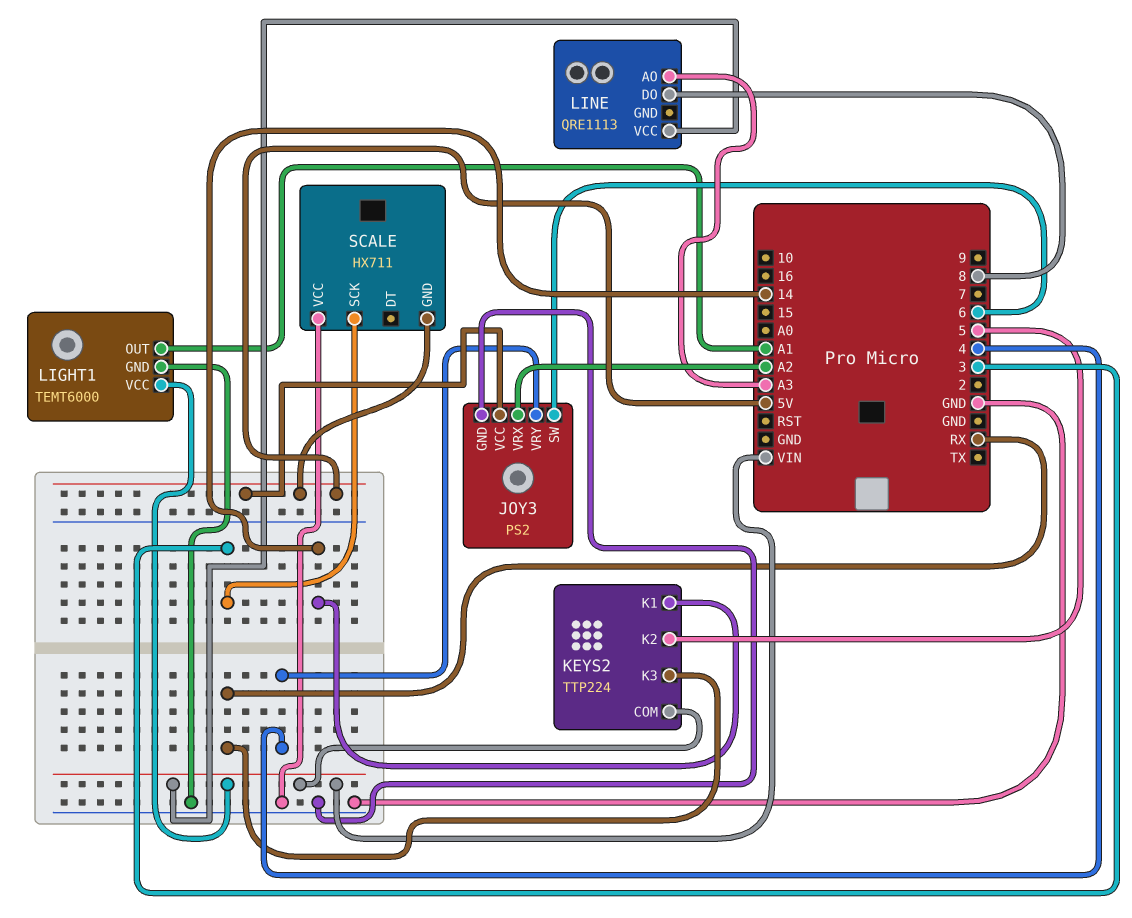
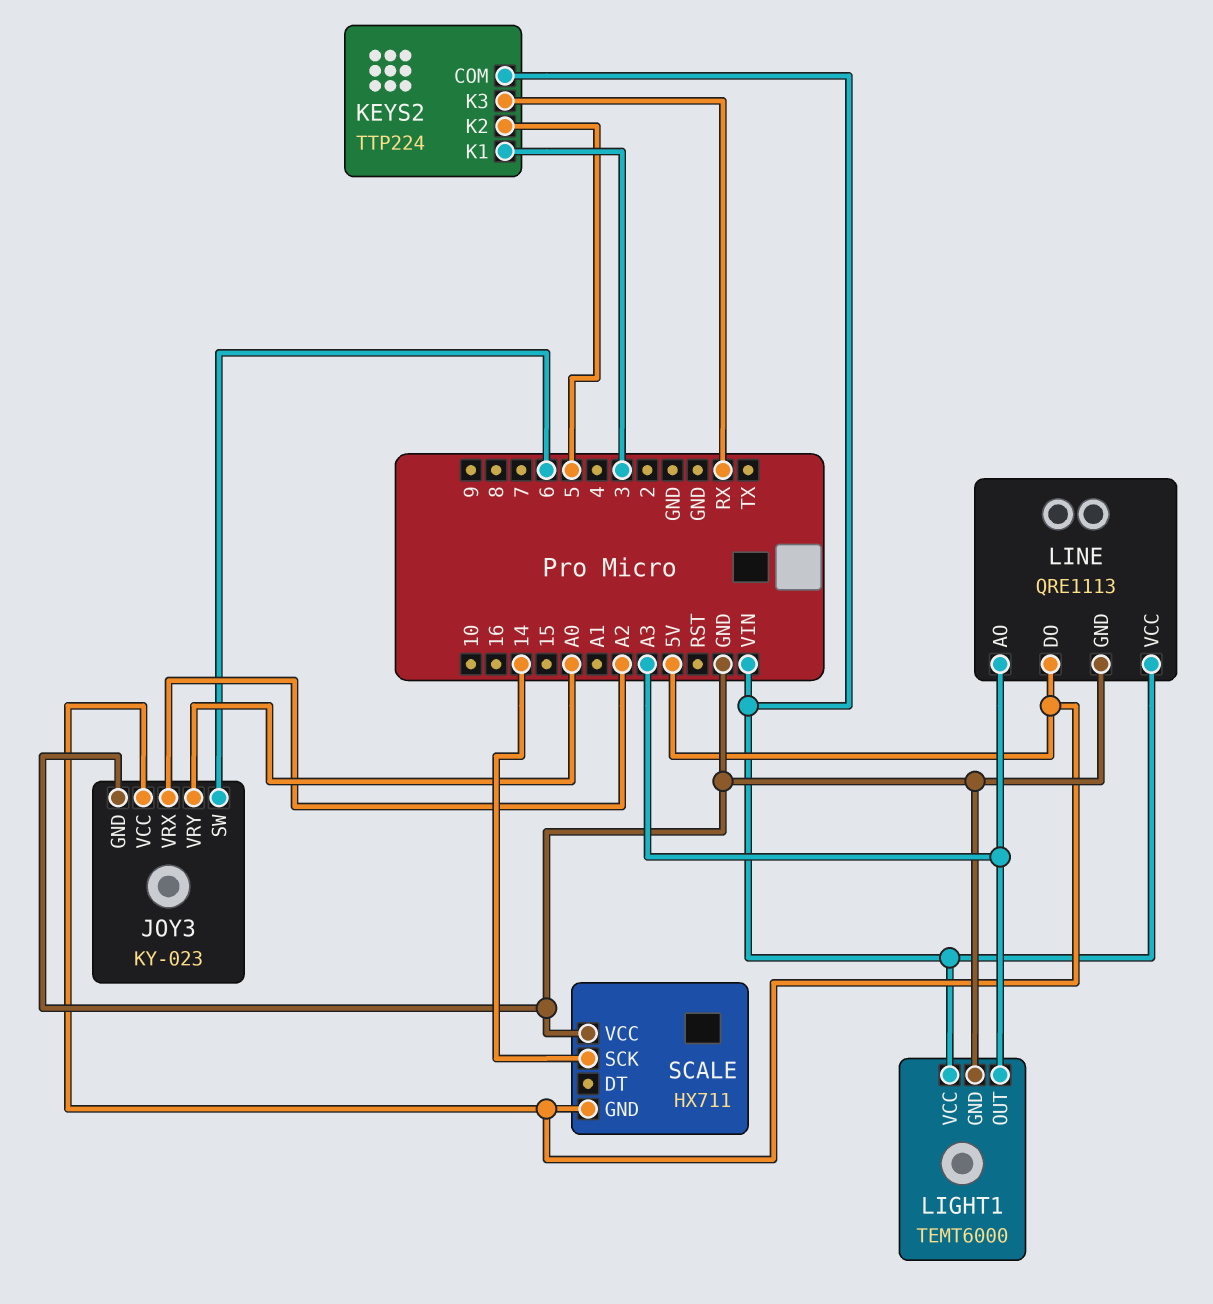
JOY3: PS2 -> KY-023
JOY3 pin VRY: 4 -> A0
KEYS2 pin K1: 14 -> 3
LIGHT1 pin OUT: A1 -> A3
LINE pin DO: 8 -> 5V
LINE pin GND: none -> GND
SCALE pin SCK: 3 -> 14

